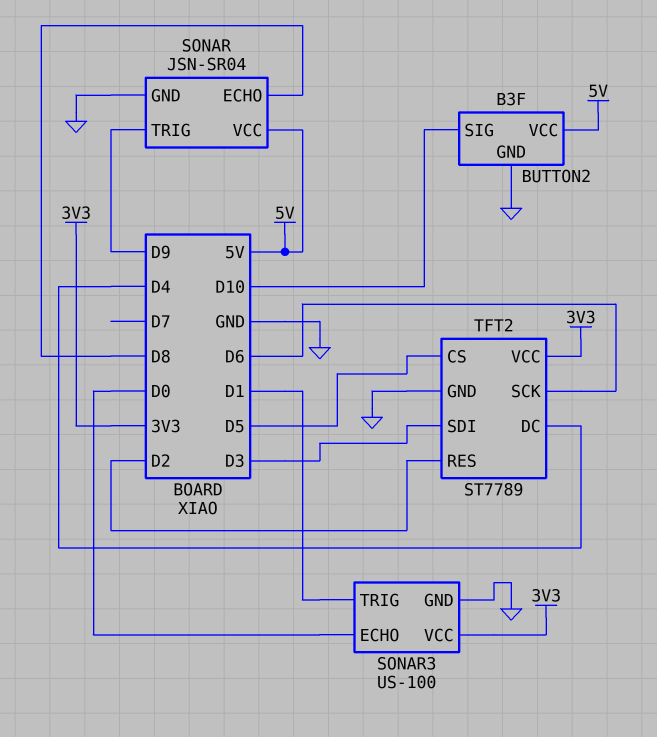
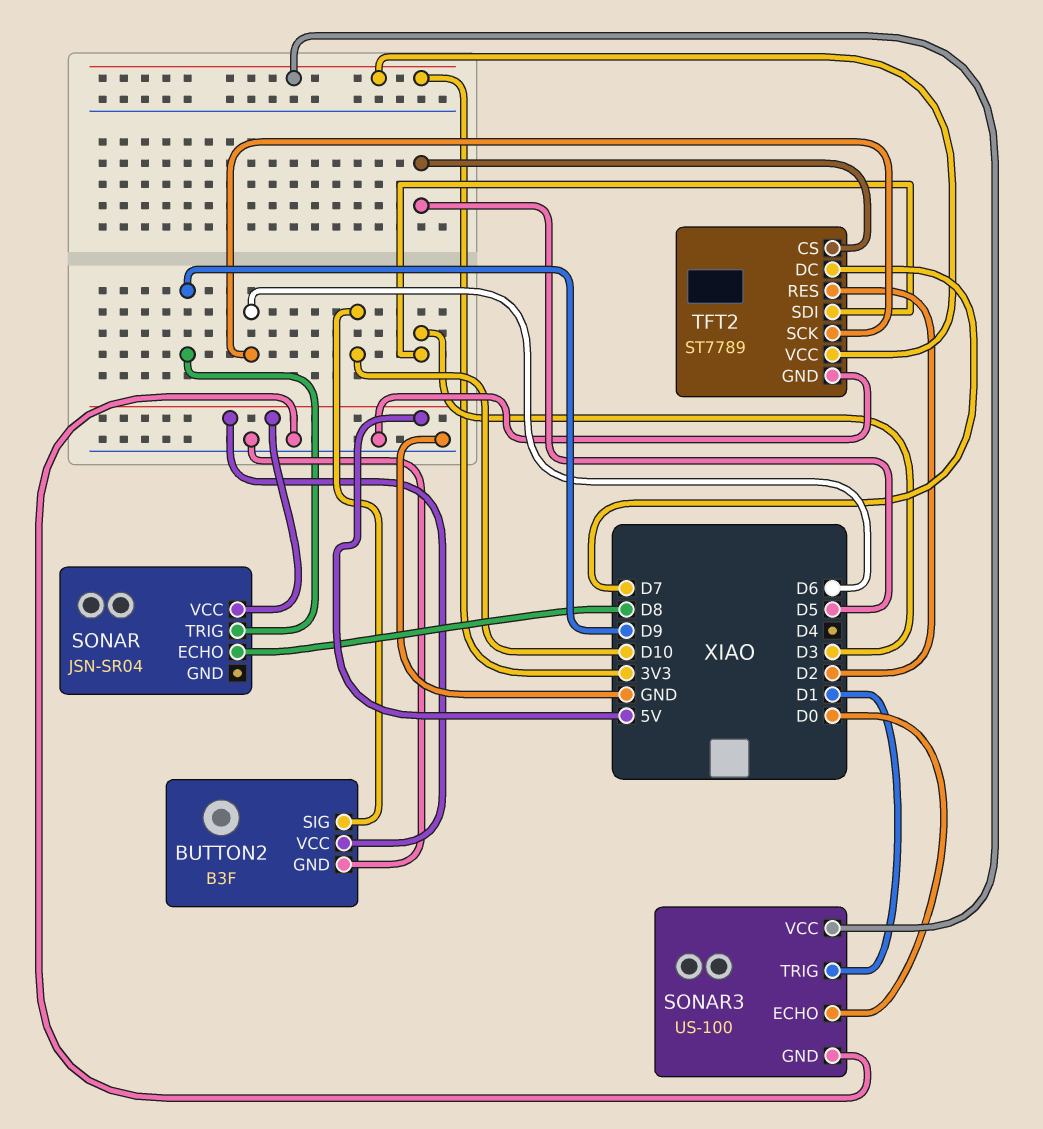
SONAR pin GND: GND -> none
TFT2 pin DC: D4 -> D7

